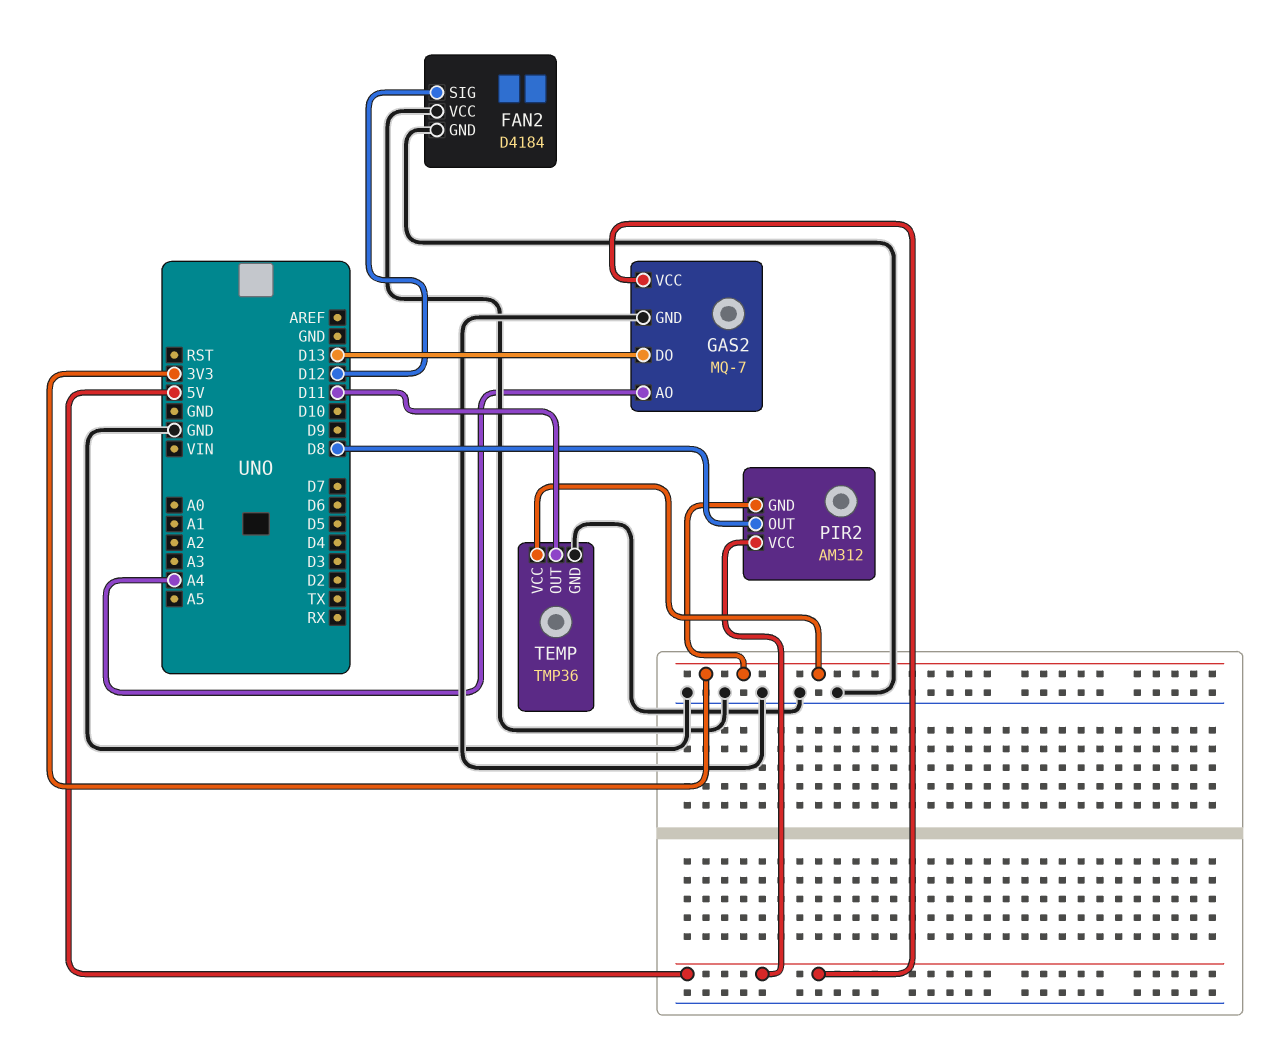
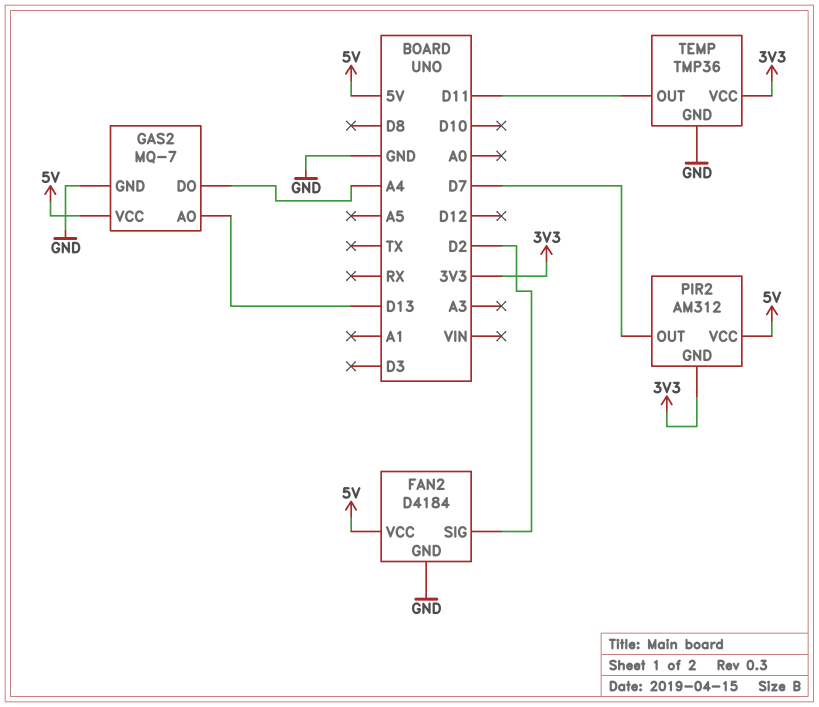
FAN2 pin SIG: D12 -> D2
FAN2 pin VCC: GND -> 5V
GAS2 pin AO: A4 -> D13
GAS2 pin DO: D13 -> A4
PIR2 pin OUT: D8 -> D7

